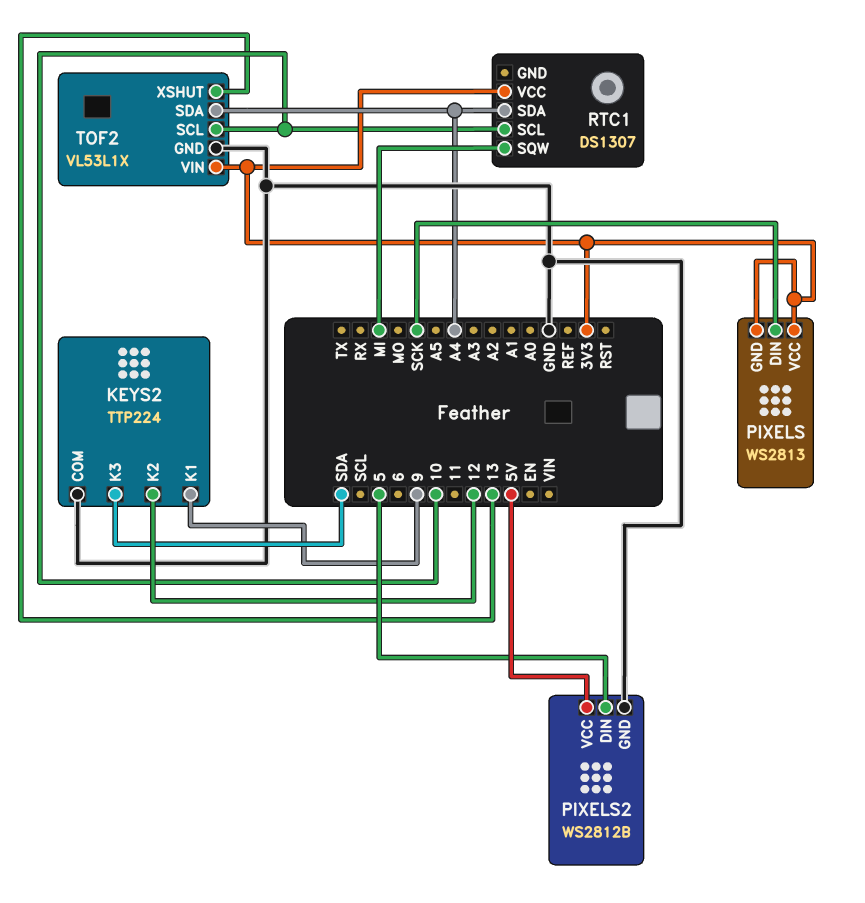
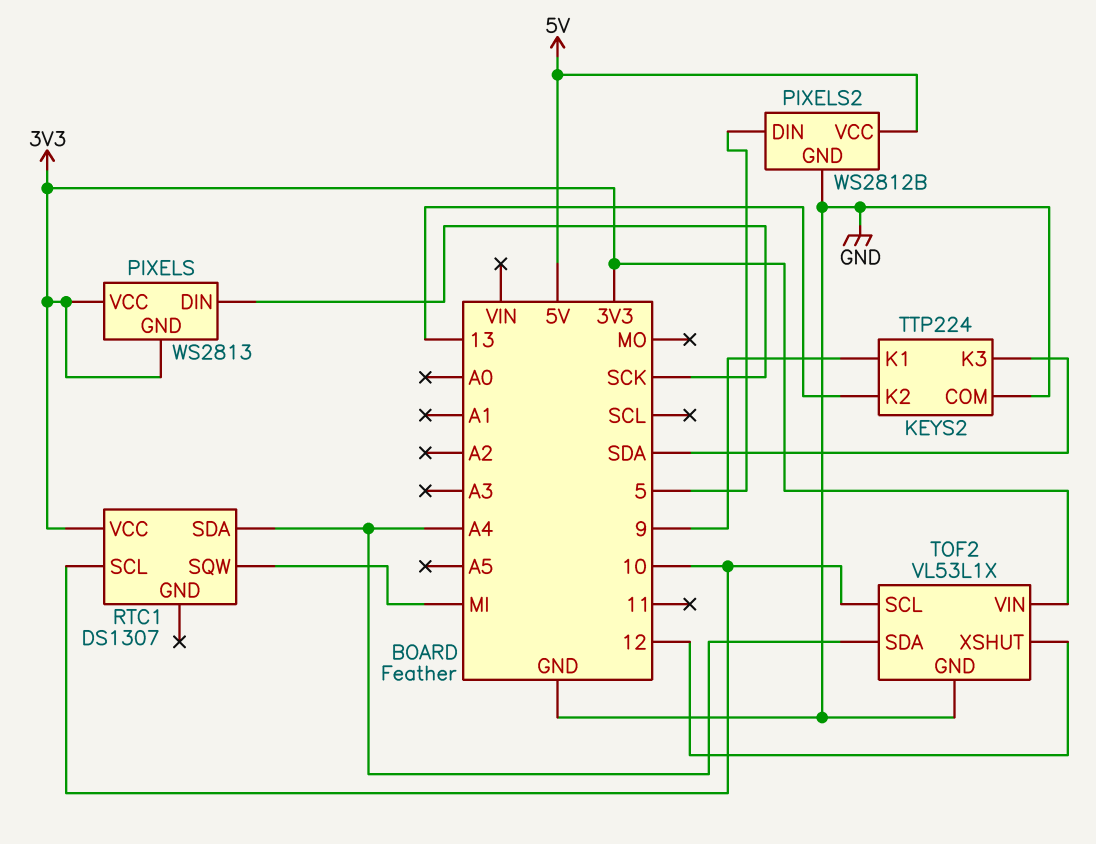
KEYS2 pin K2: 12 -> 13
TOF2 pin XSHUT: 13 -> 12

